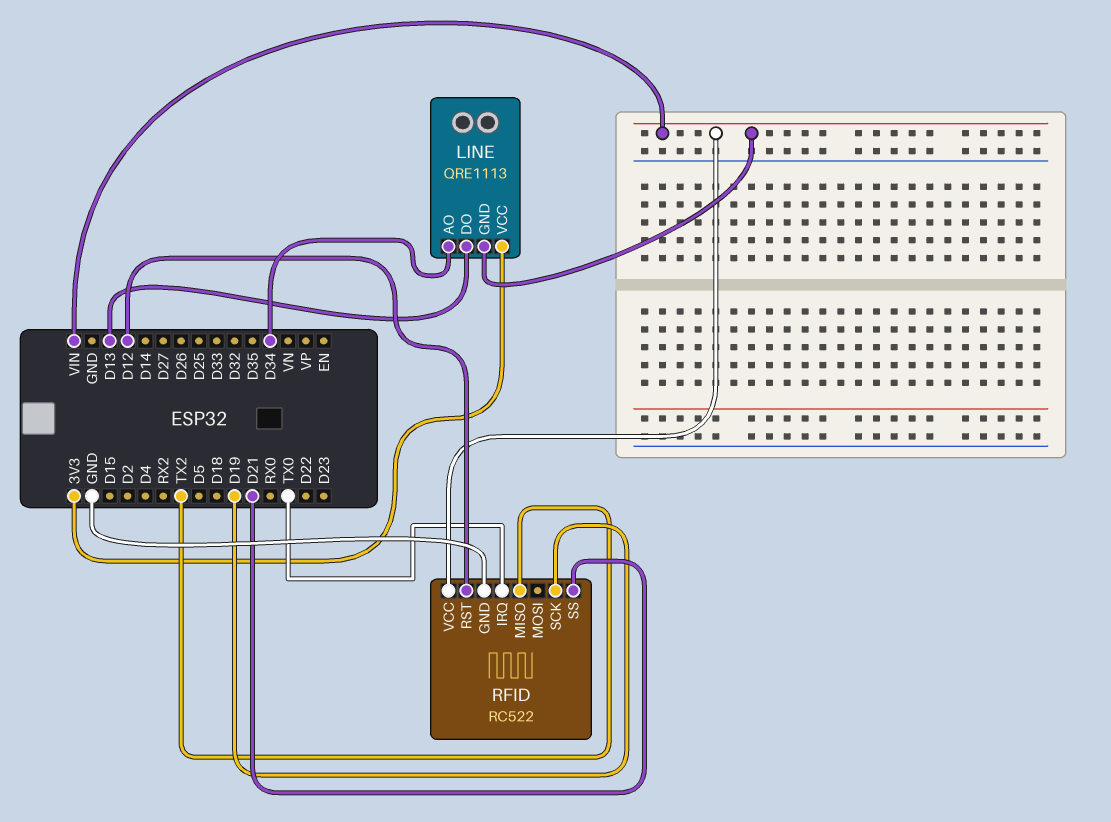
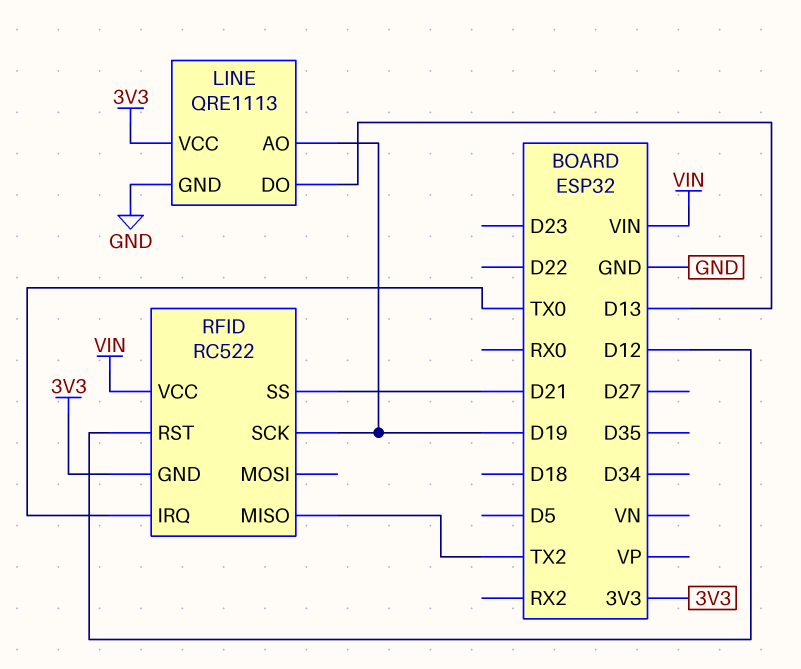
LINE pin AO: D34 -> D19
LINE pin GND: VIN -> GND
RFID pin GND: GND -> 3V3

